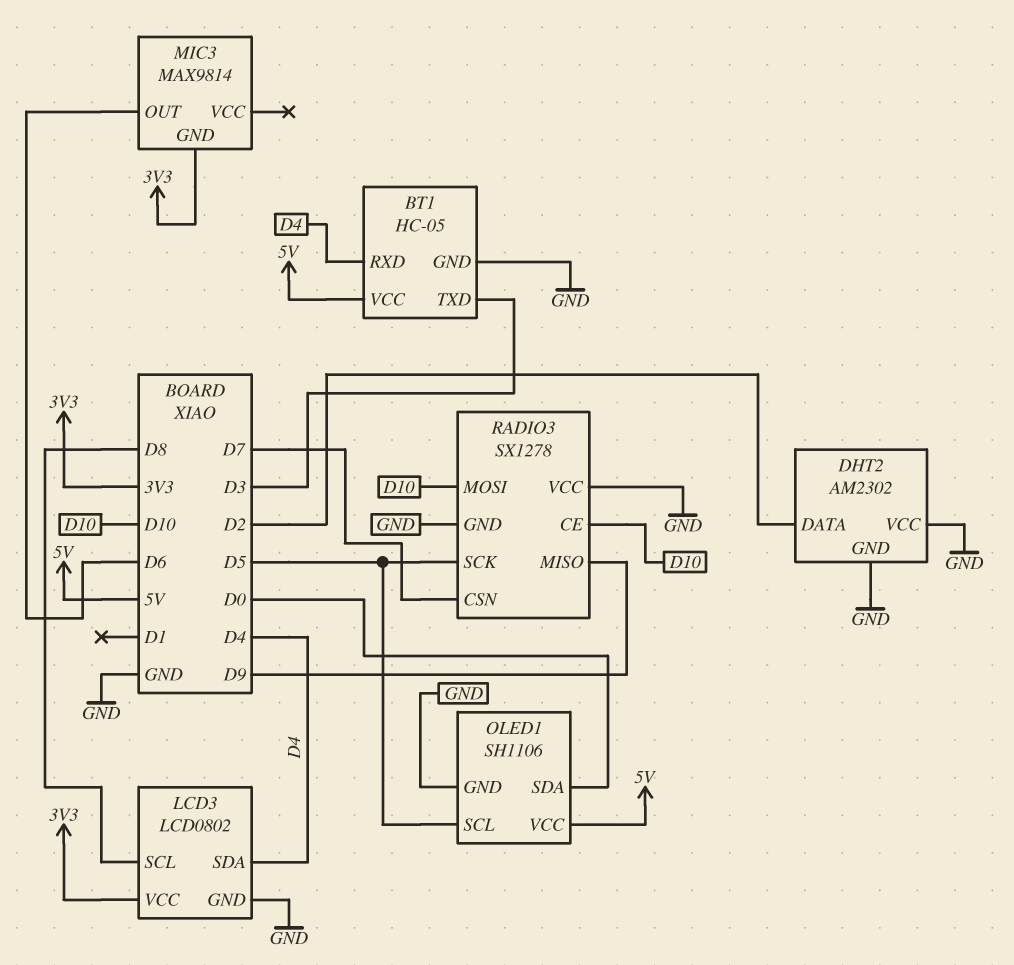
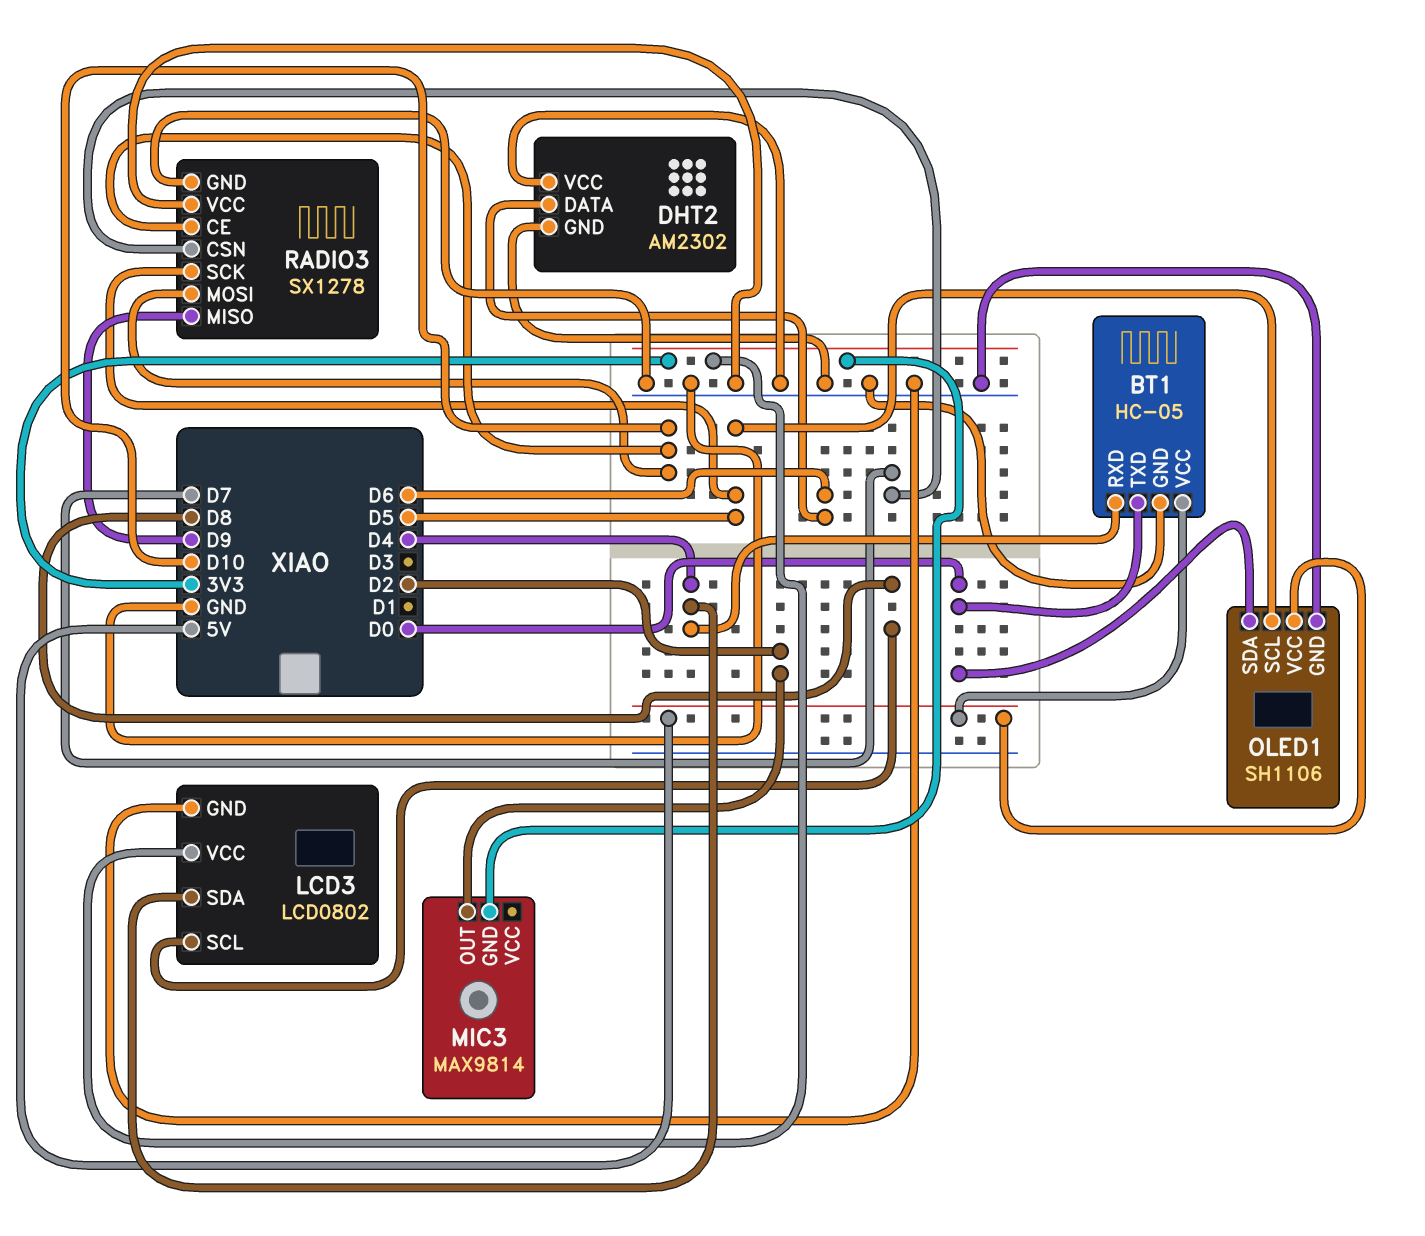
BT1 pin TXD: D3 -> D0
DHT2 pin DATA: D2 -> D6
MIC3 pin OUT: D6 -> D2

